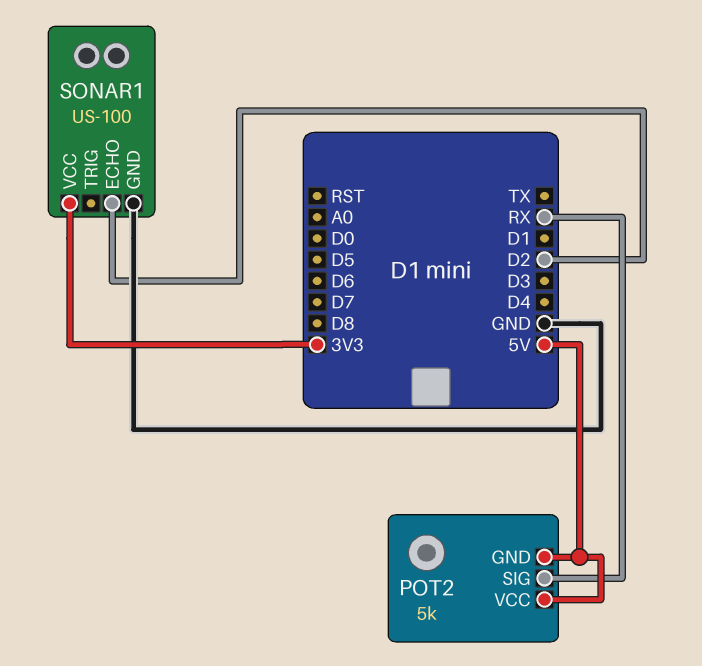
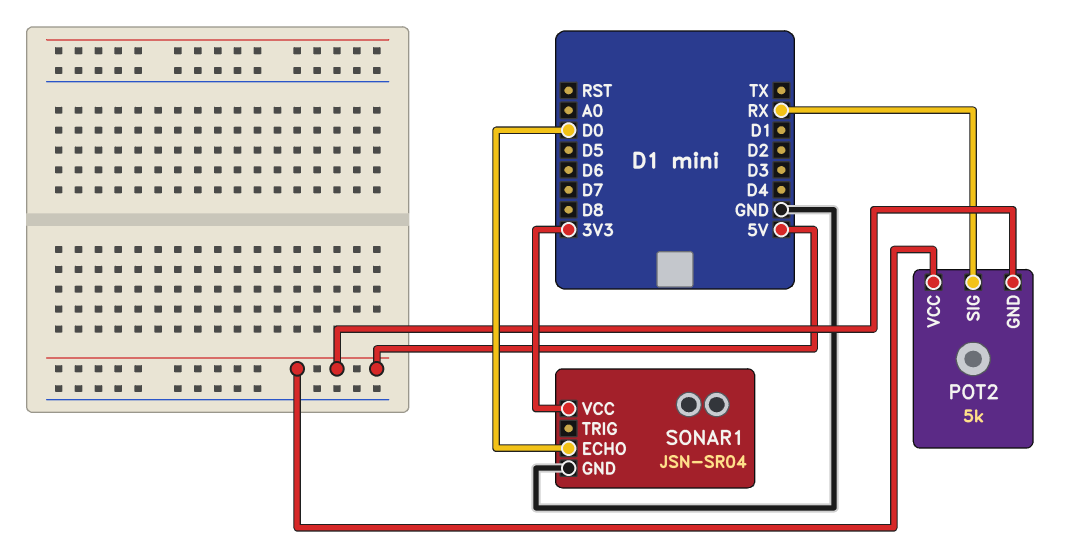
SONAR1: US-100 -> JSN-SR04
SONAR1 pin ECHO: D2 -> D0

